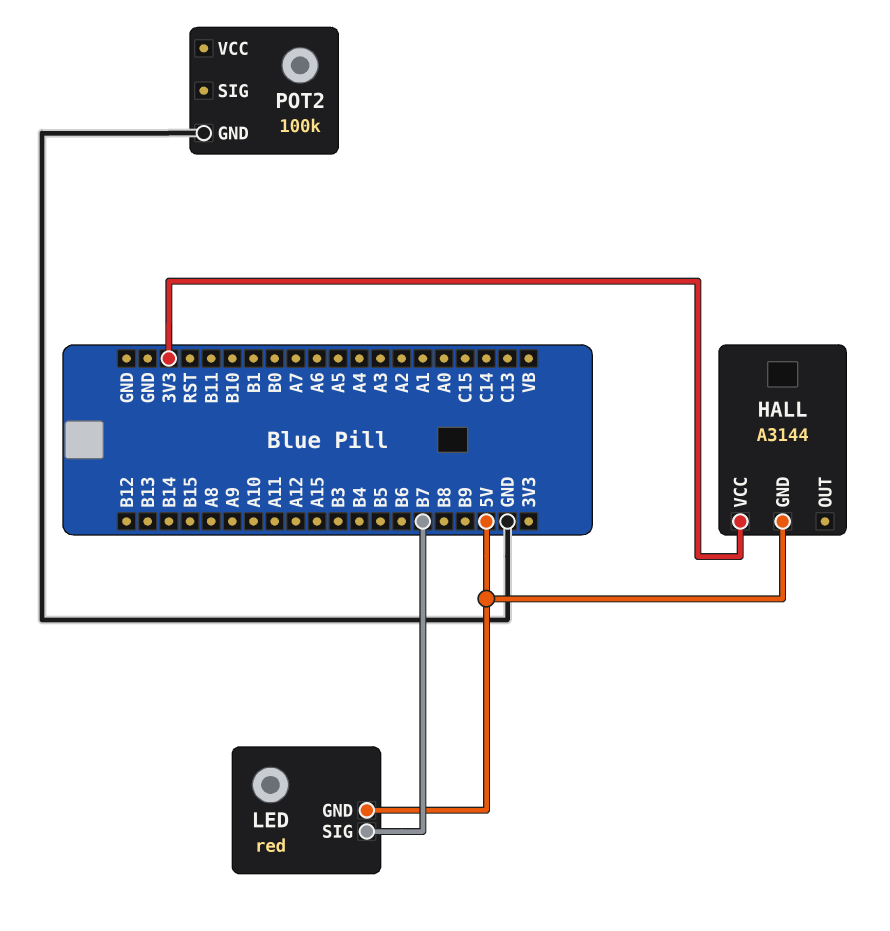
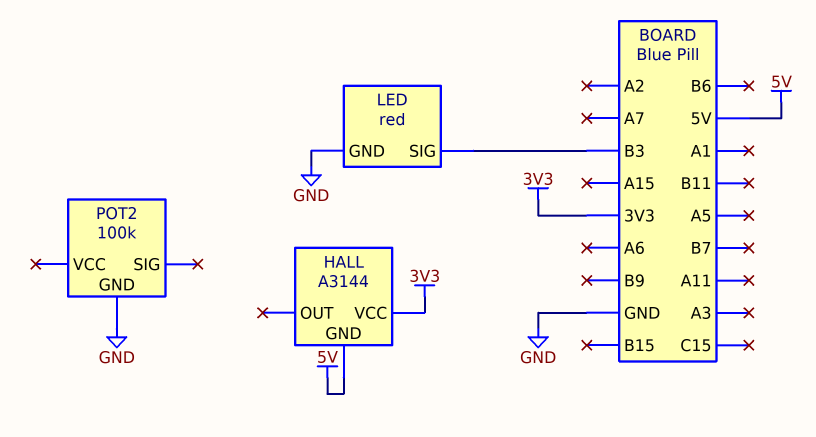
LED pin GND: 5V -> GND
LED pin SIG: B7 -> B3

